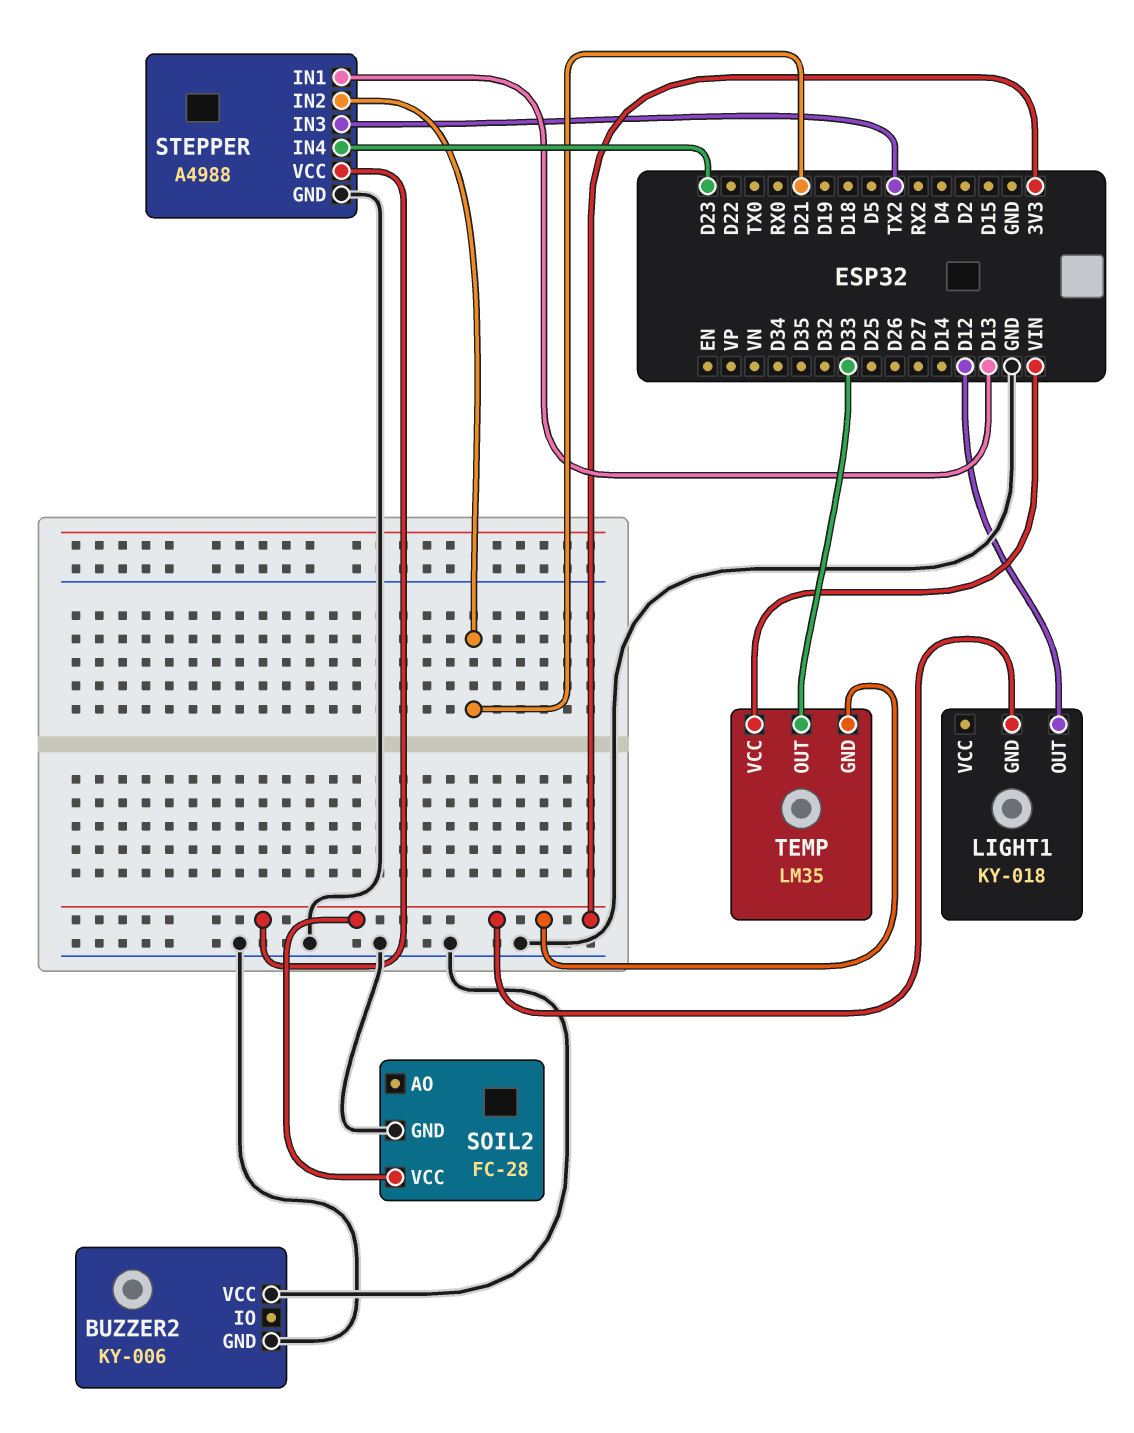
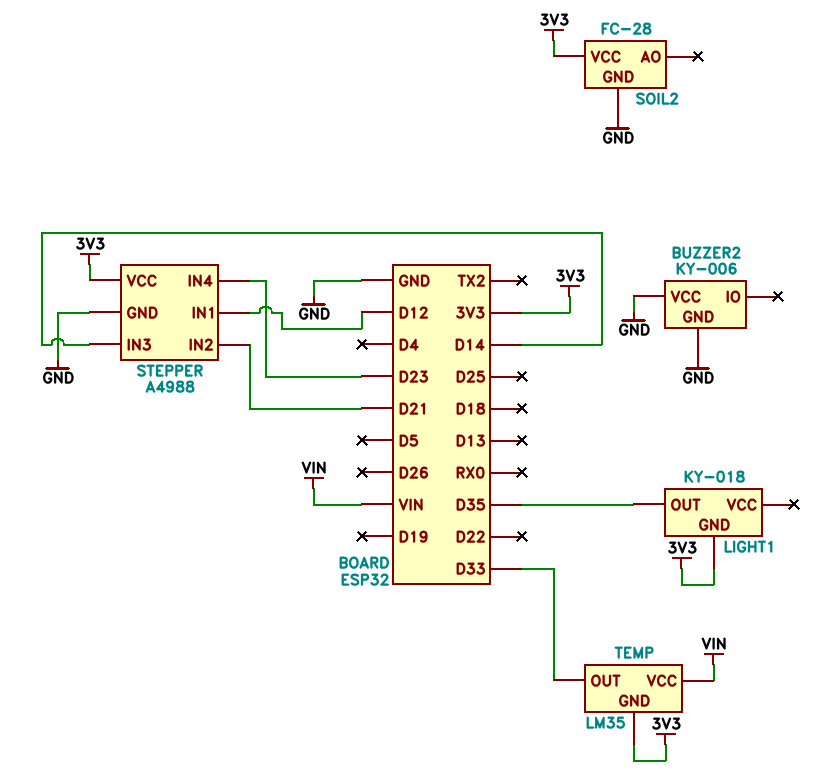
LIGHT1 pin OUT: D12 -> D35
STEPPER pin IN1: D13 -> D12
STEPPER pin IN3: TX2 -> D14

